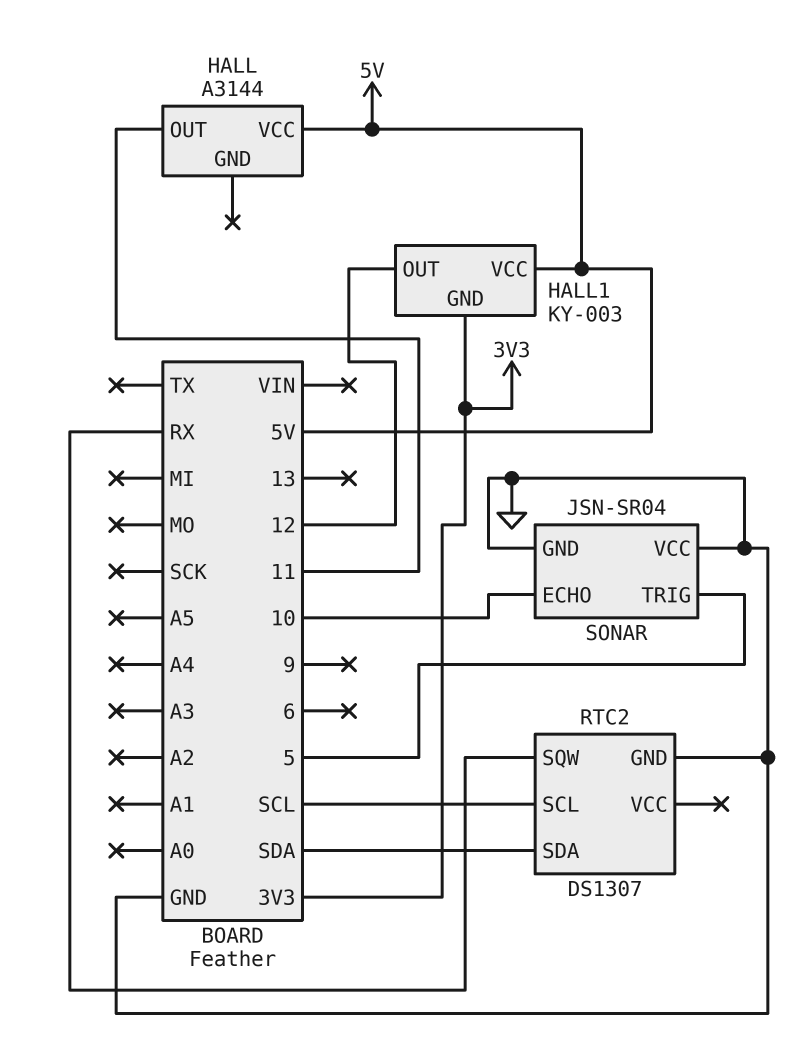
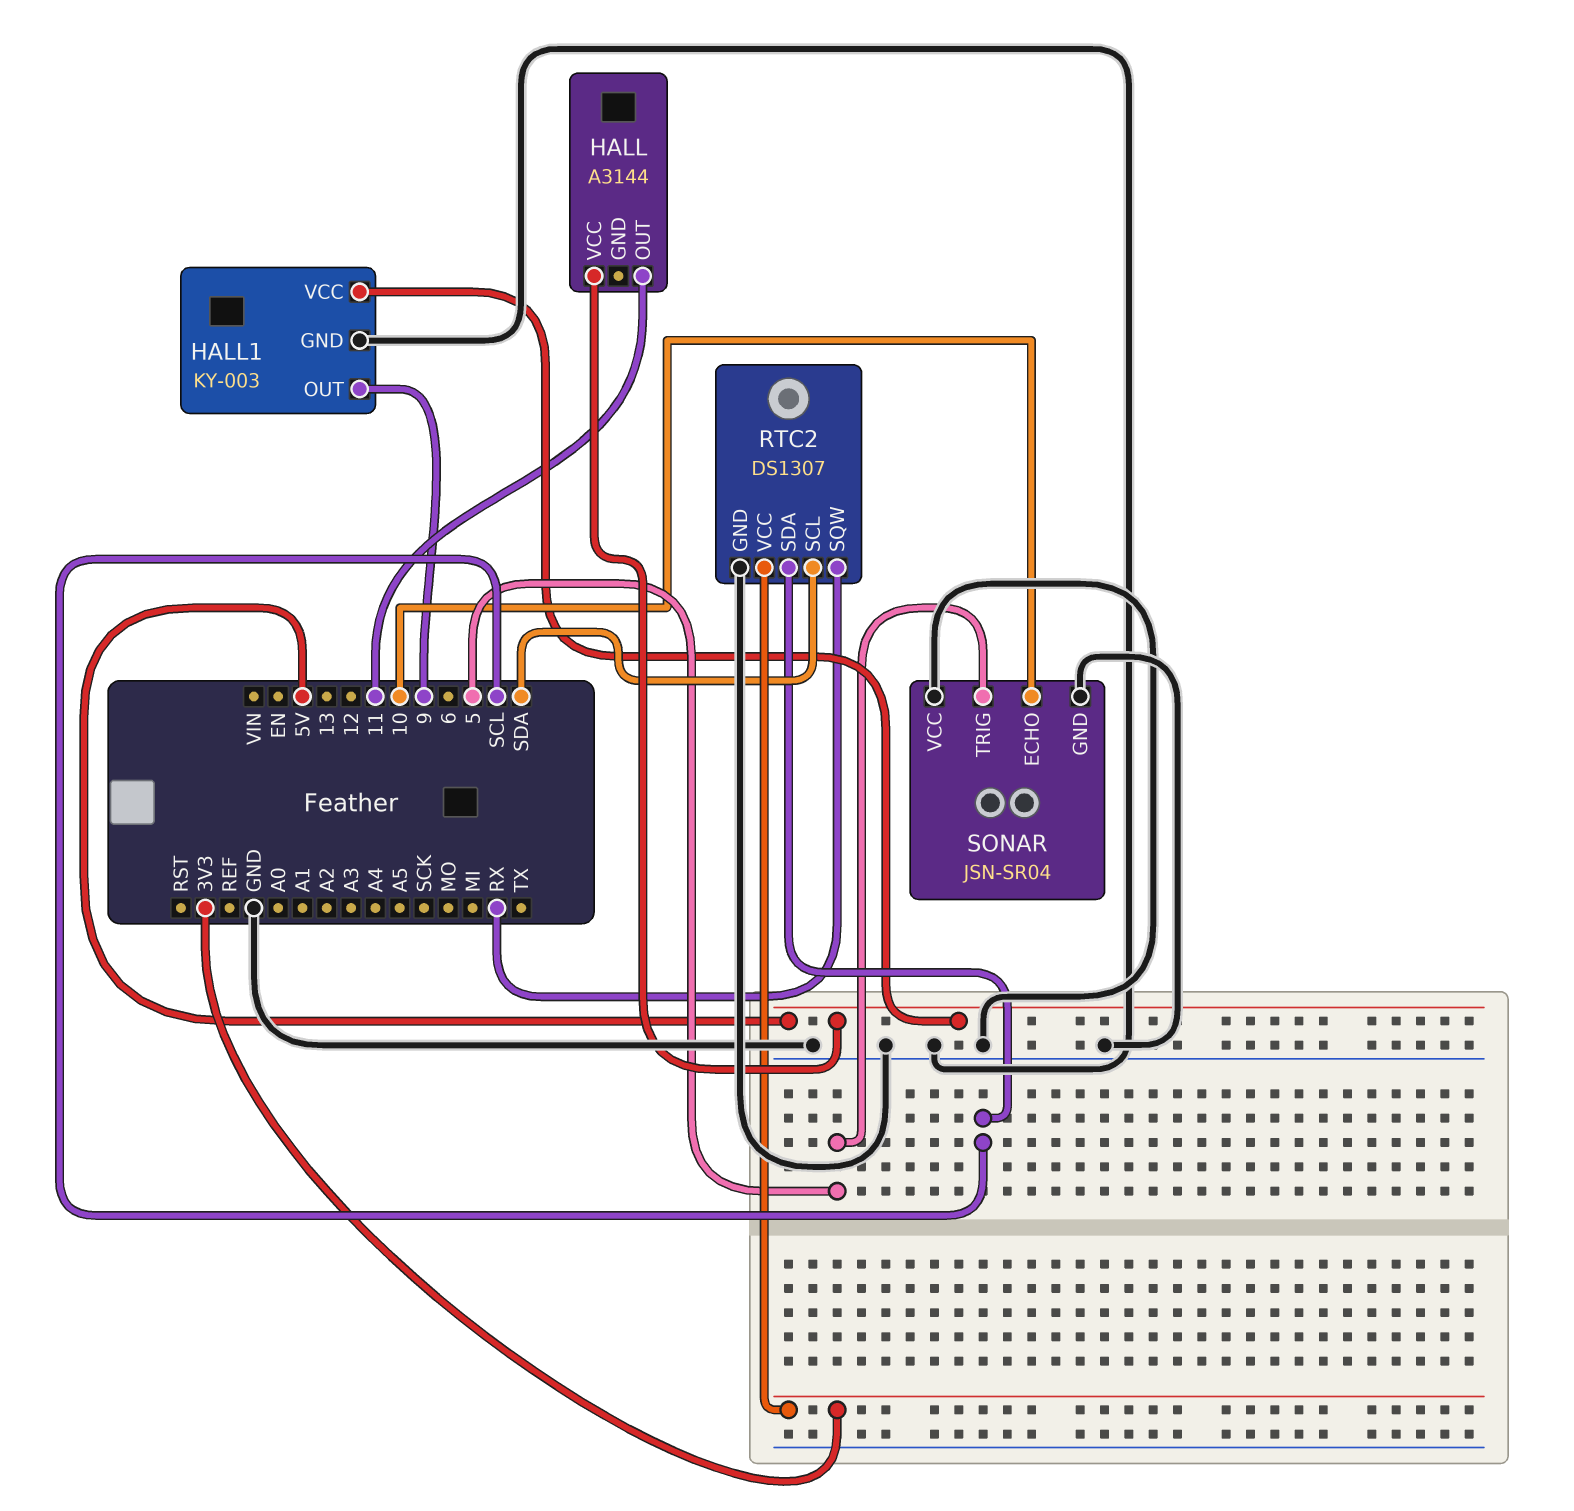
HALL1 pin GND: 3V3 -> GND
HALL1 pin OUT: 12 -> 9
RTC2 pin SCL: SCL -> SDA
RTC2 pin SDA: SDA -> SCL
RTC2 pin VCC: none -> 3V3

